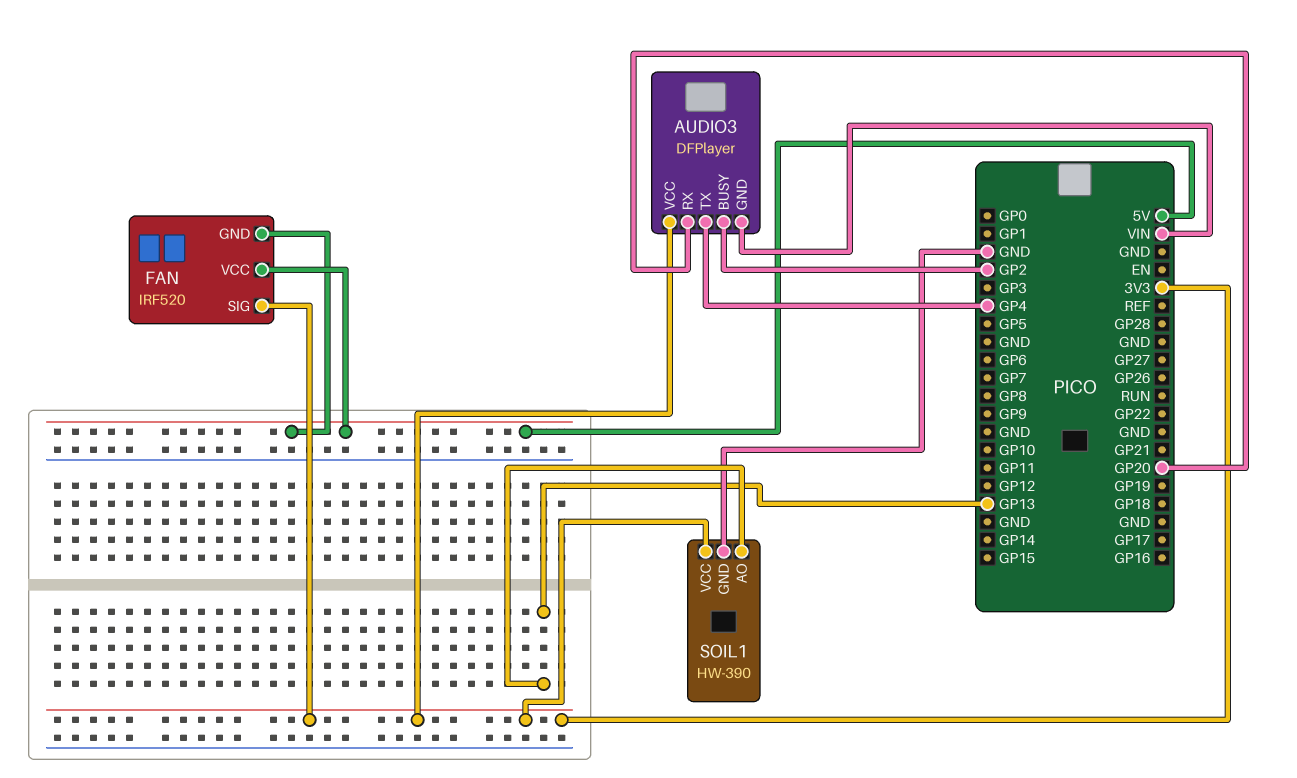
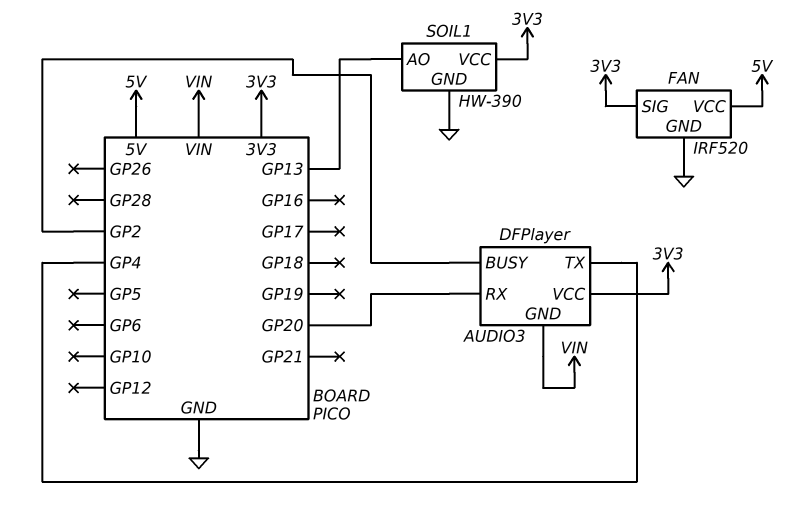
FAN pin GND: 5V -> GND

